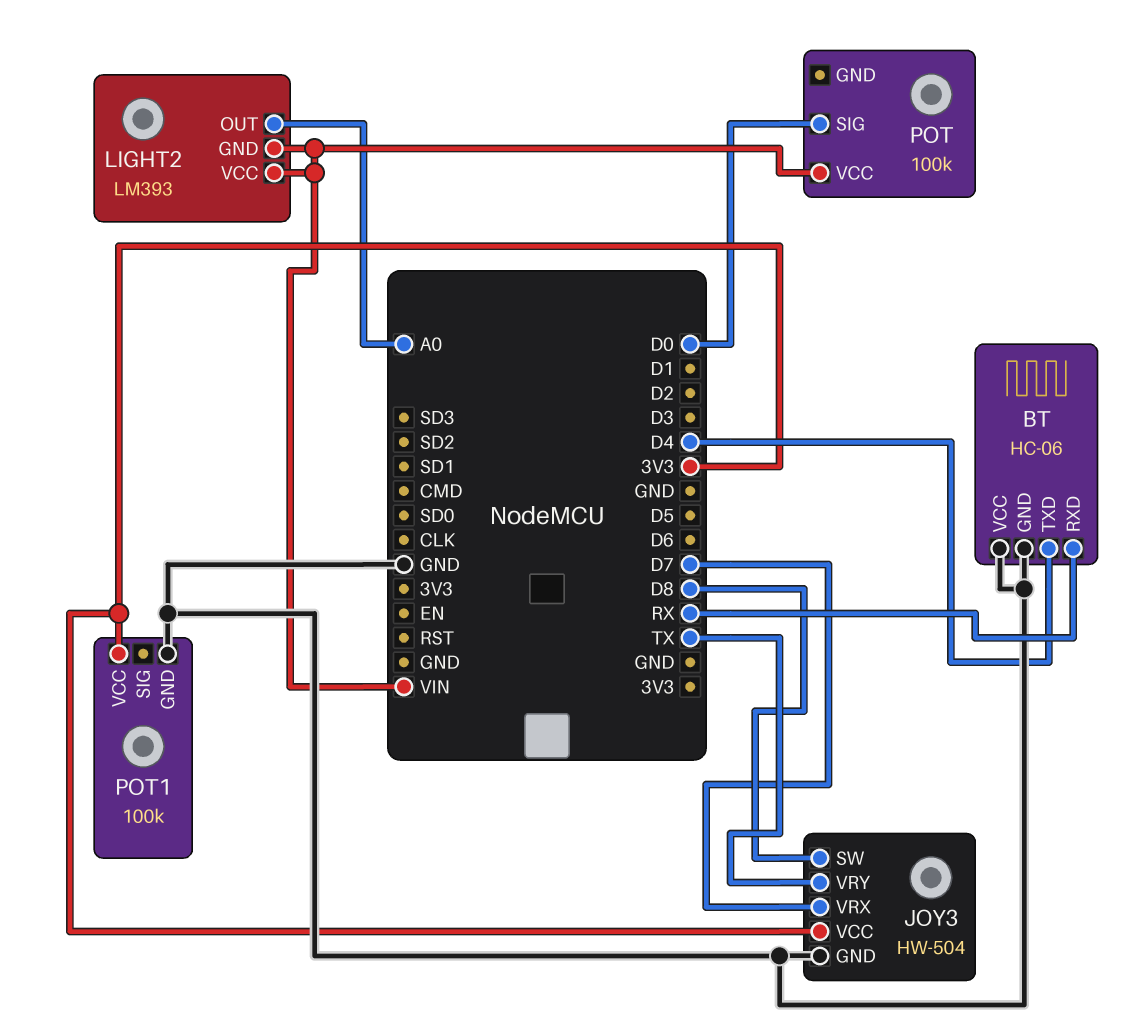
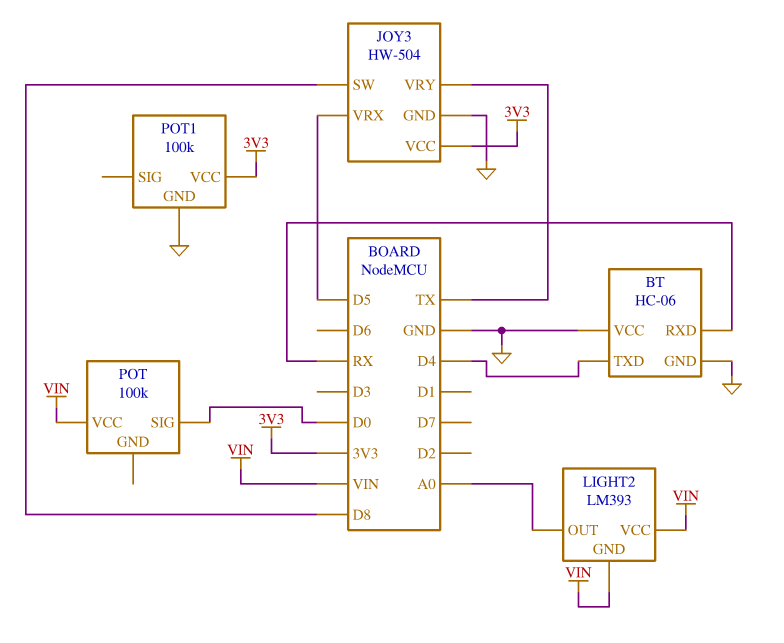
JOY3 pin VRX: D7 -> D5

